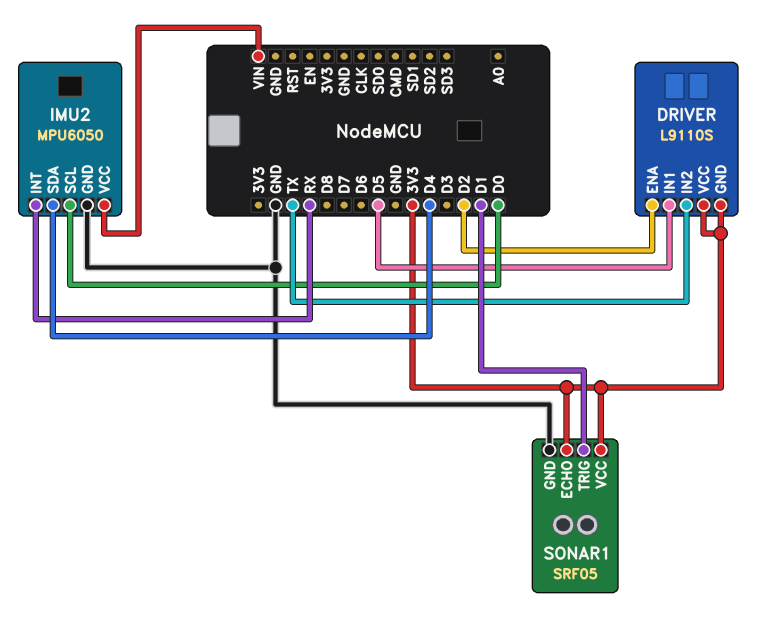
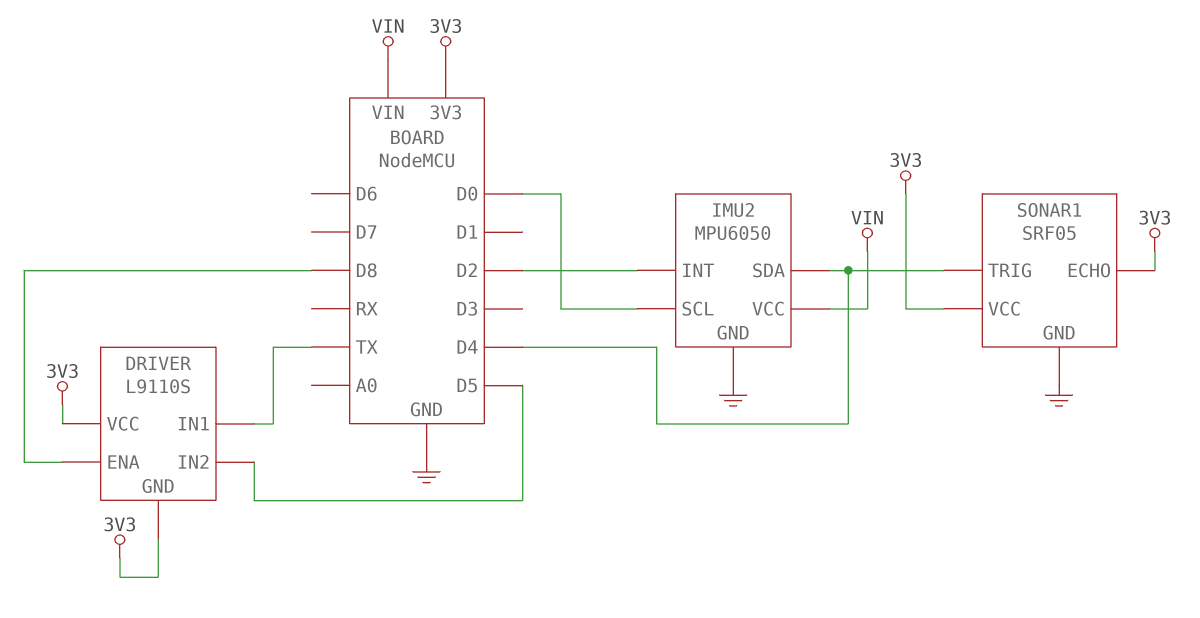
DRIVER pin ENA: D2 -> D8
DRIVER pin IN1: D5 -> TX
DRIVER pin IN2: TX -> D5
IMU2 pin INT: RX -> D2
SONAR1 pin TRIG: D1 -> D4

